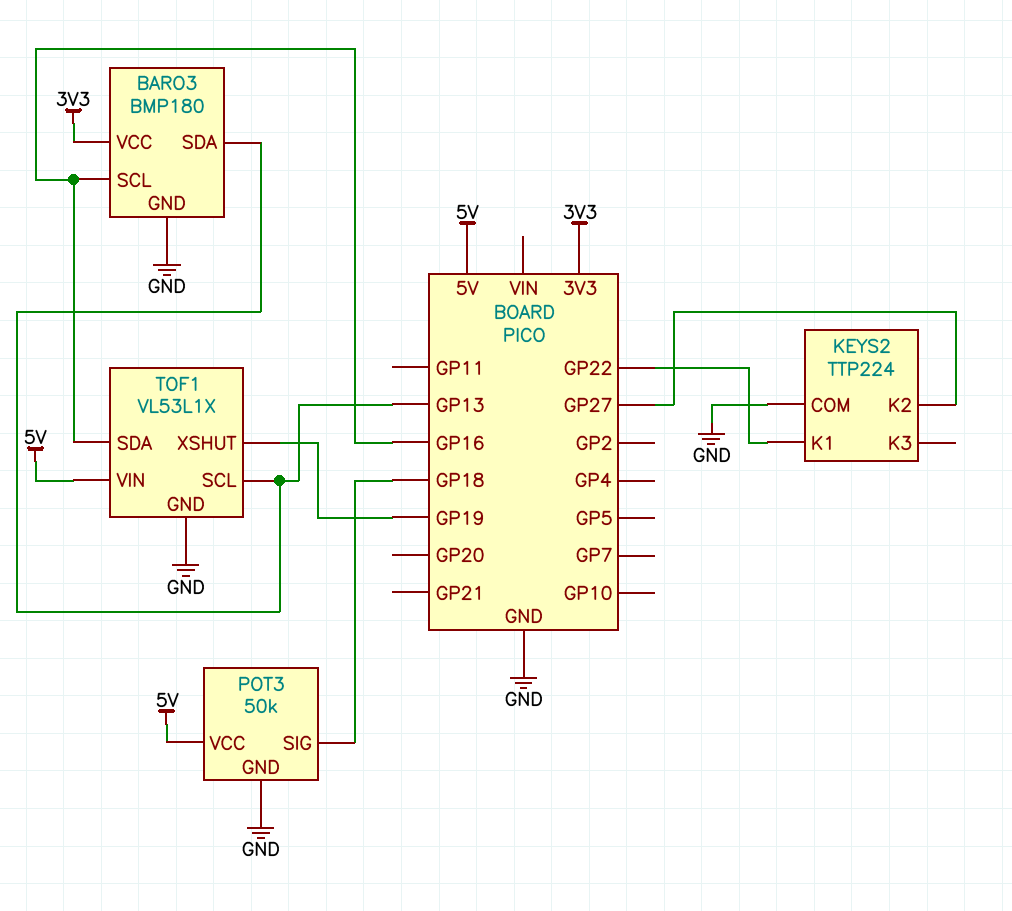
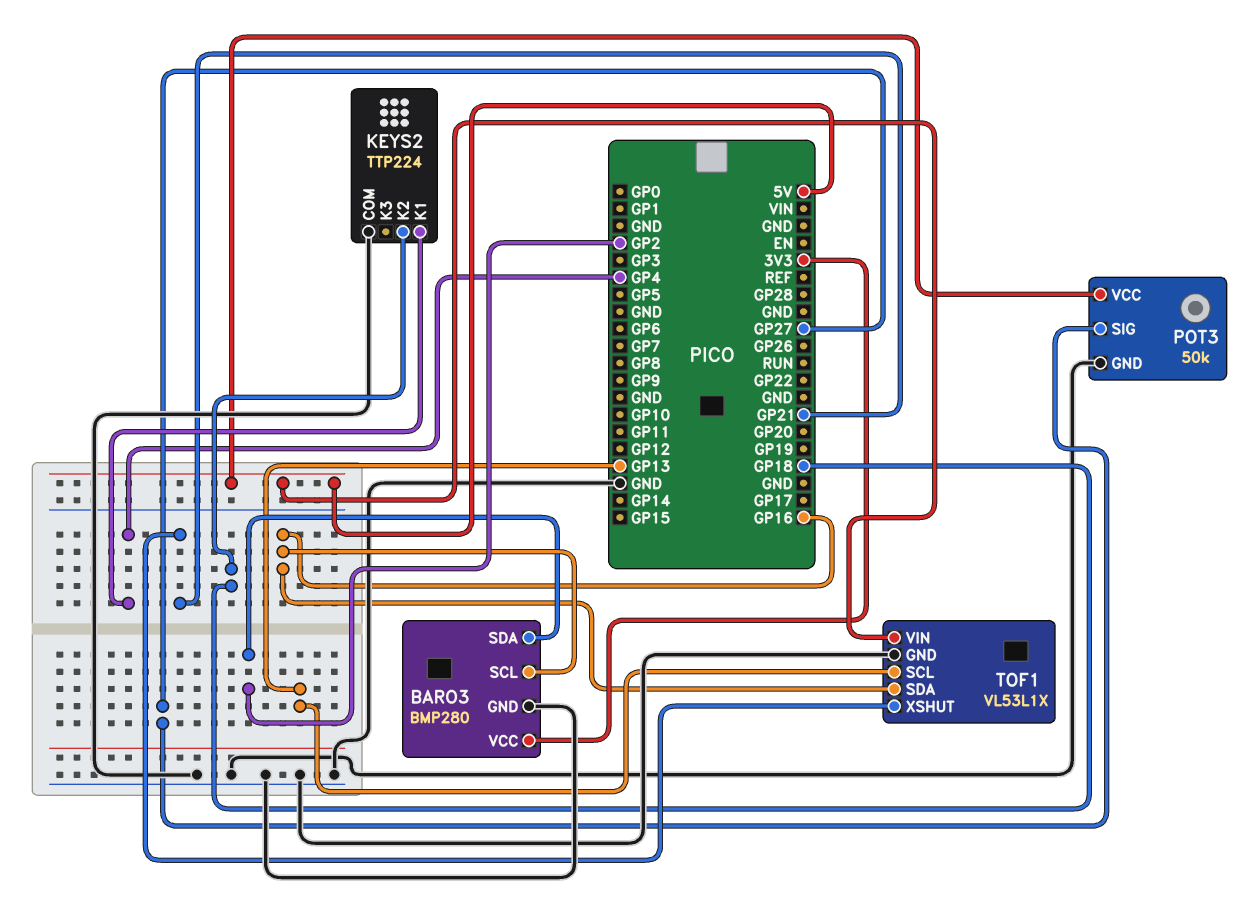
BARO3: BMP180 -> BMP280
BARO3 pin SDA: GP13 -> GP2
KEYS2 pin K1: GP22 -> GP4
KEYS2 pin K2: GP27 -> GP18
POT3 pin SIG: GP18 -> GP27
TOF1 pin XSHUT: GP19 -> GP21

